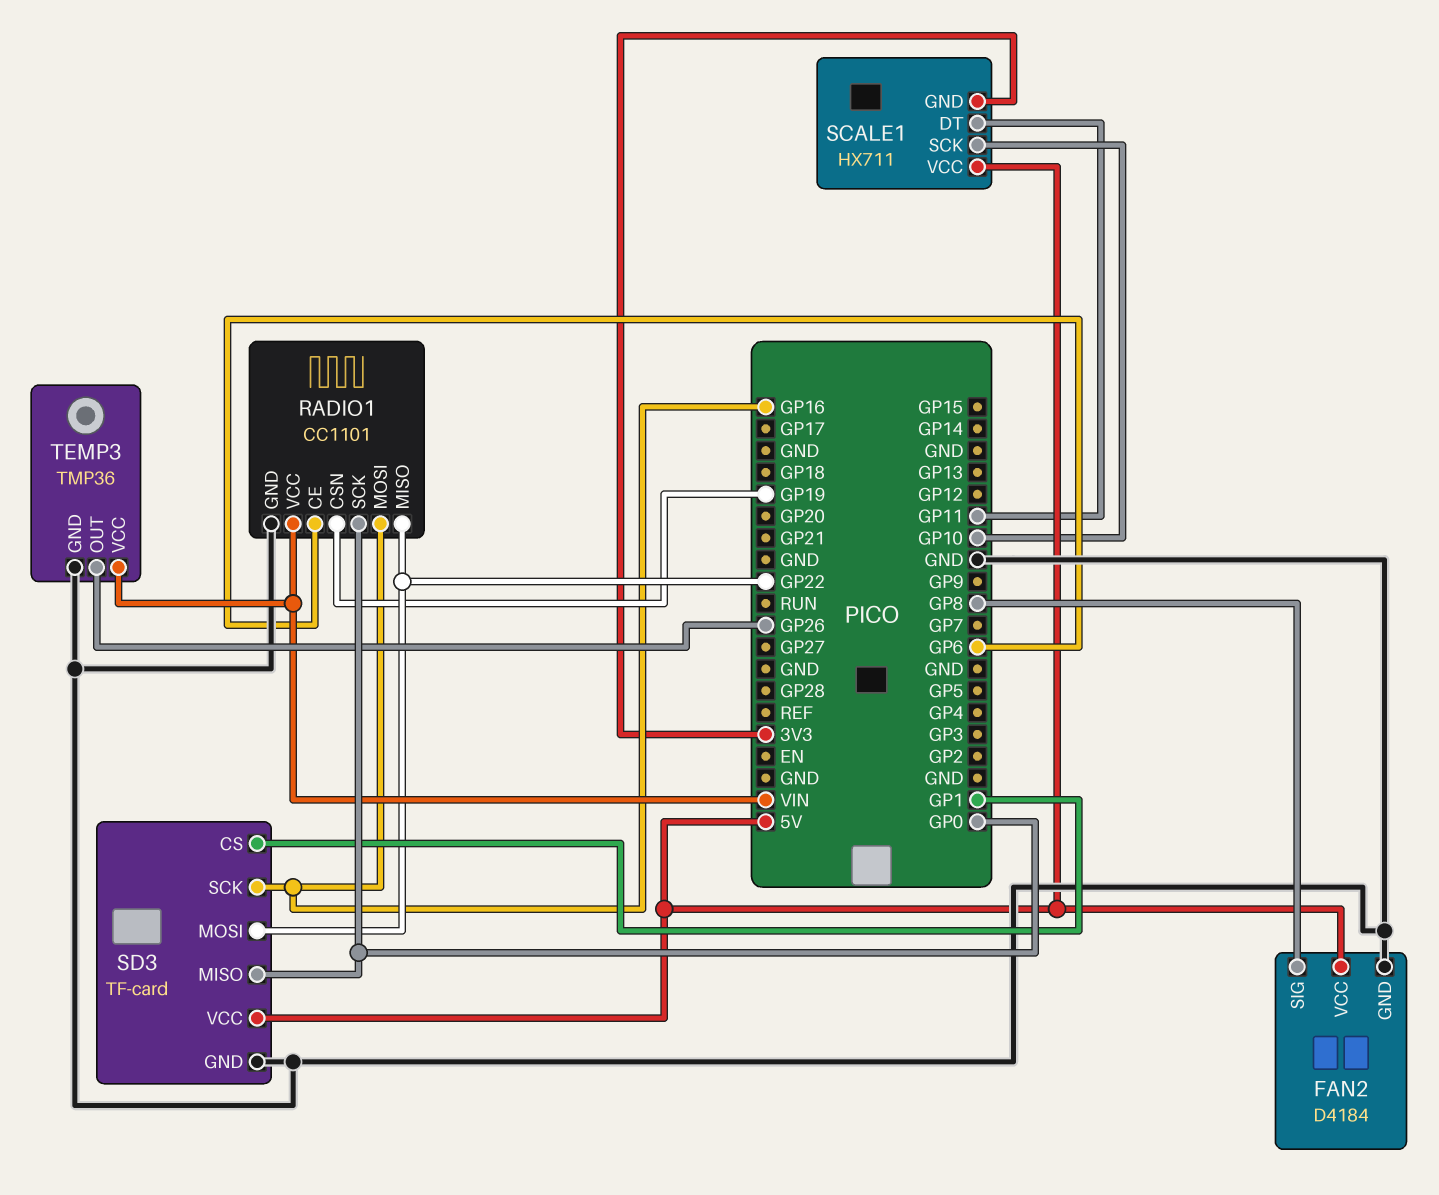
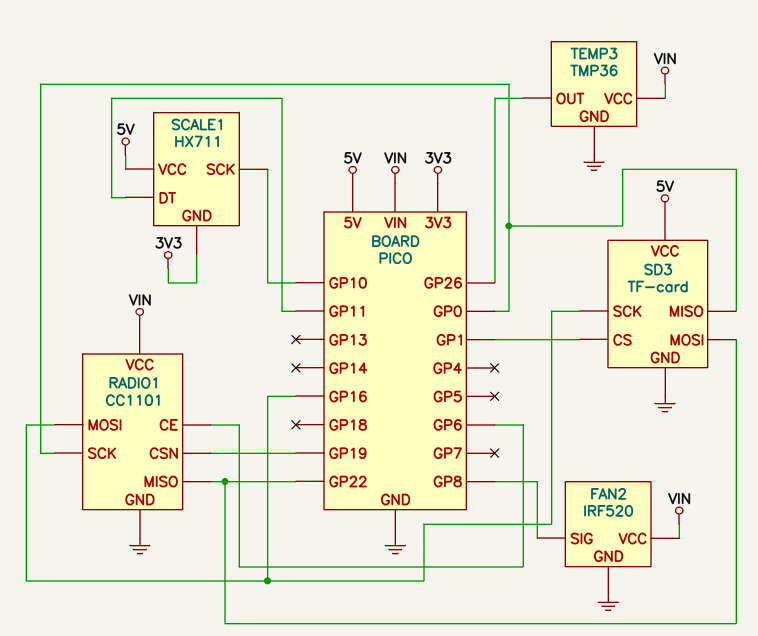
FAN2: D4184 -> IRF520
FAN2 pin VCC: 5V -> VIN

